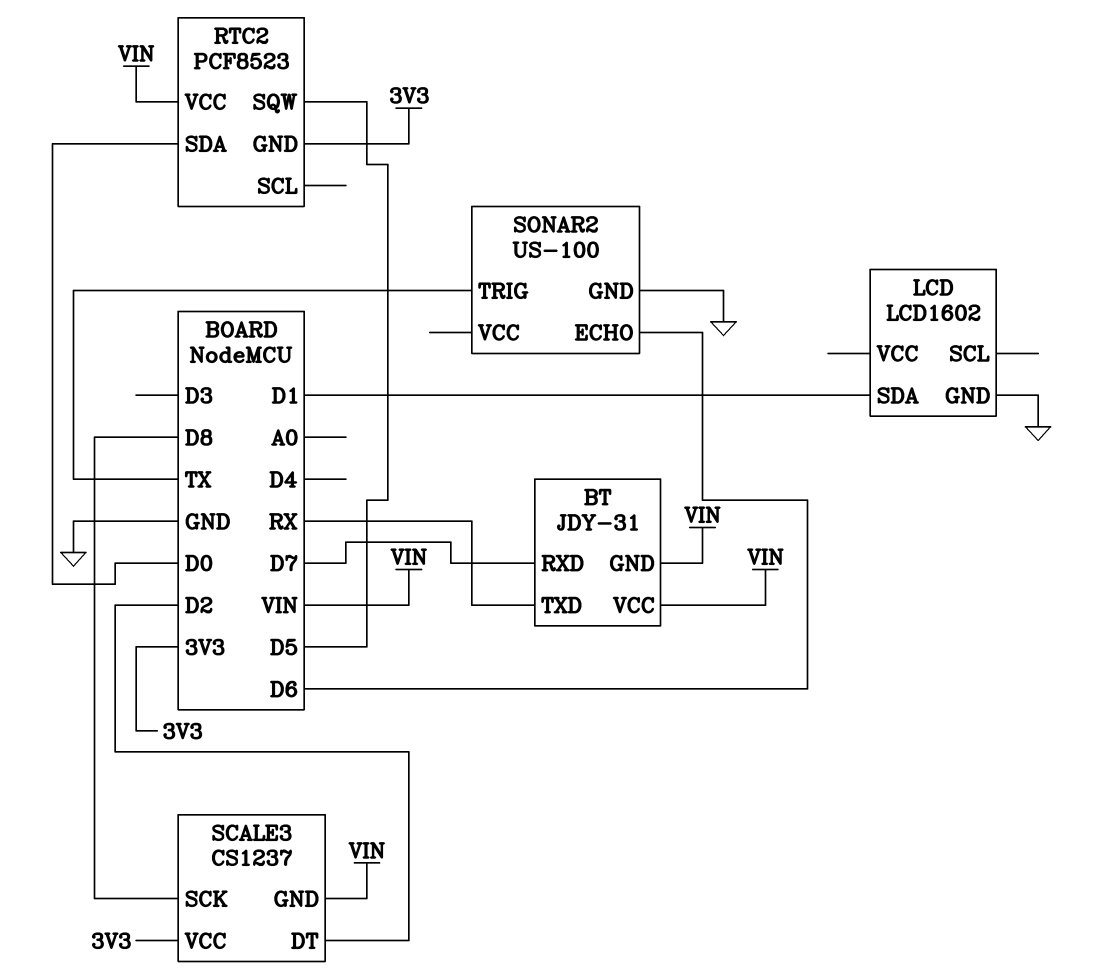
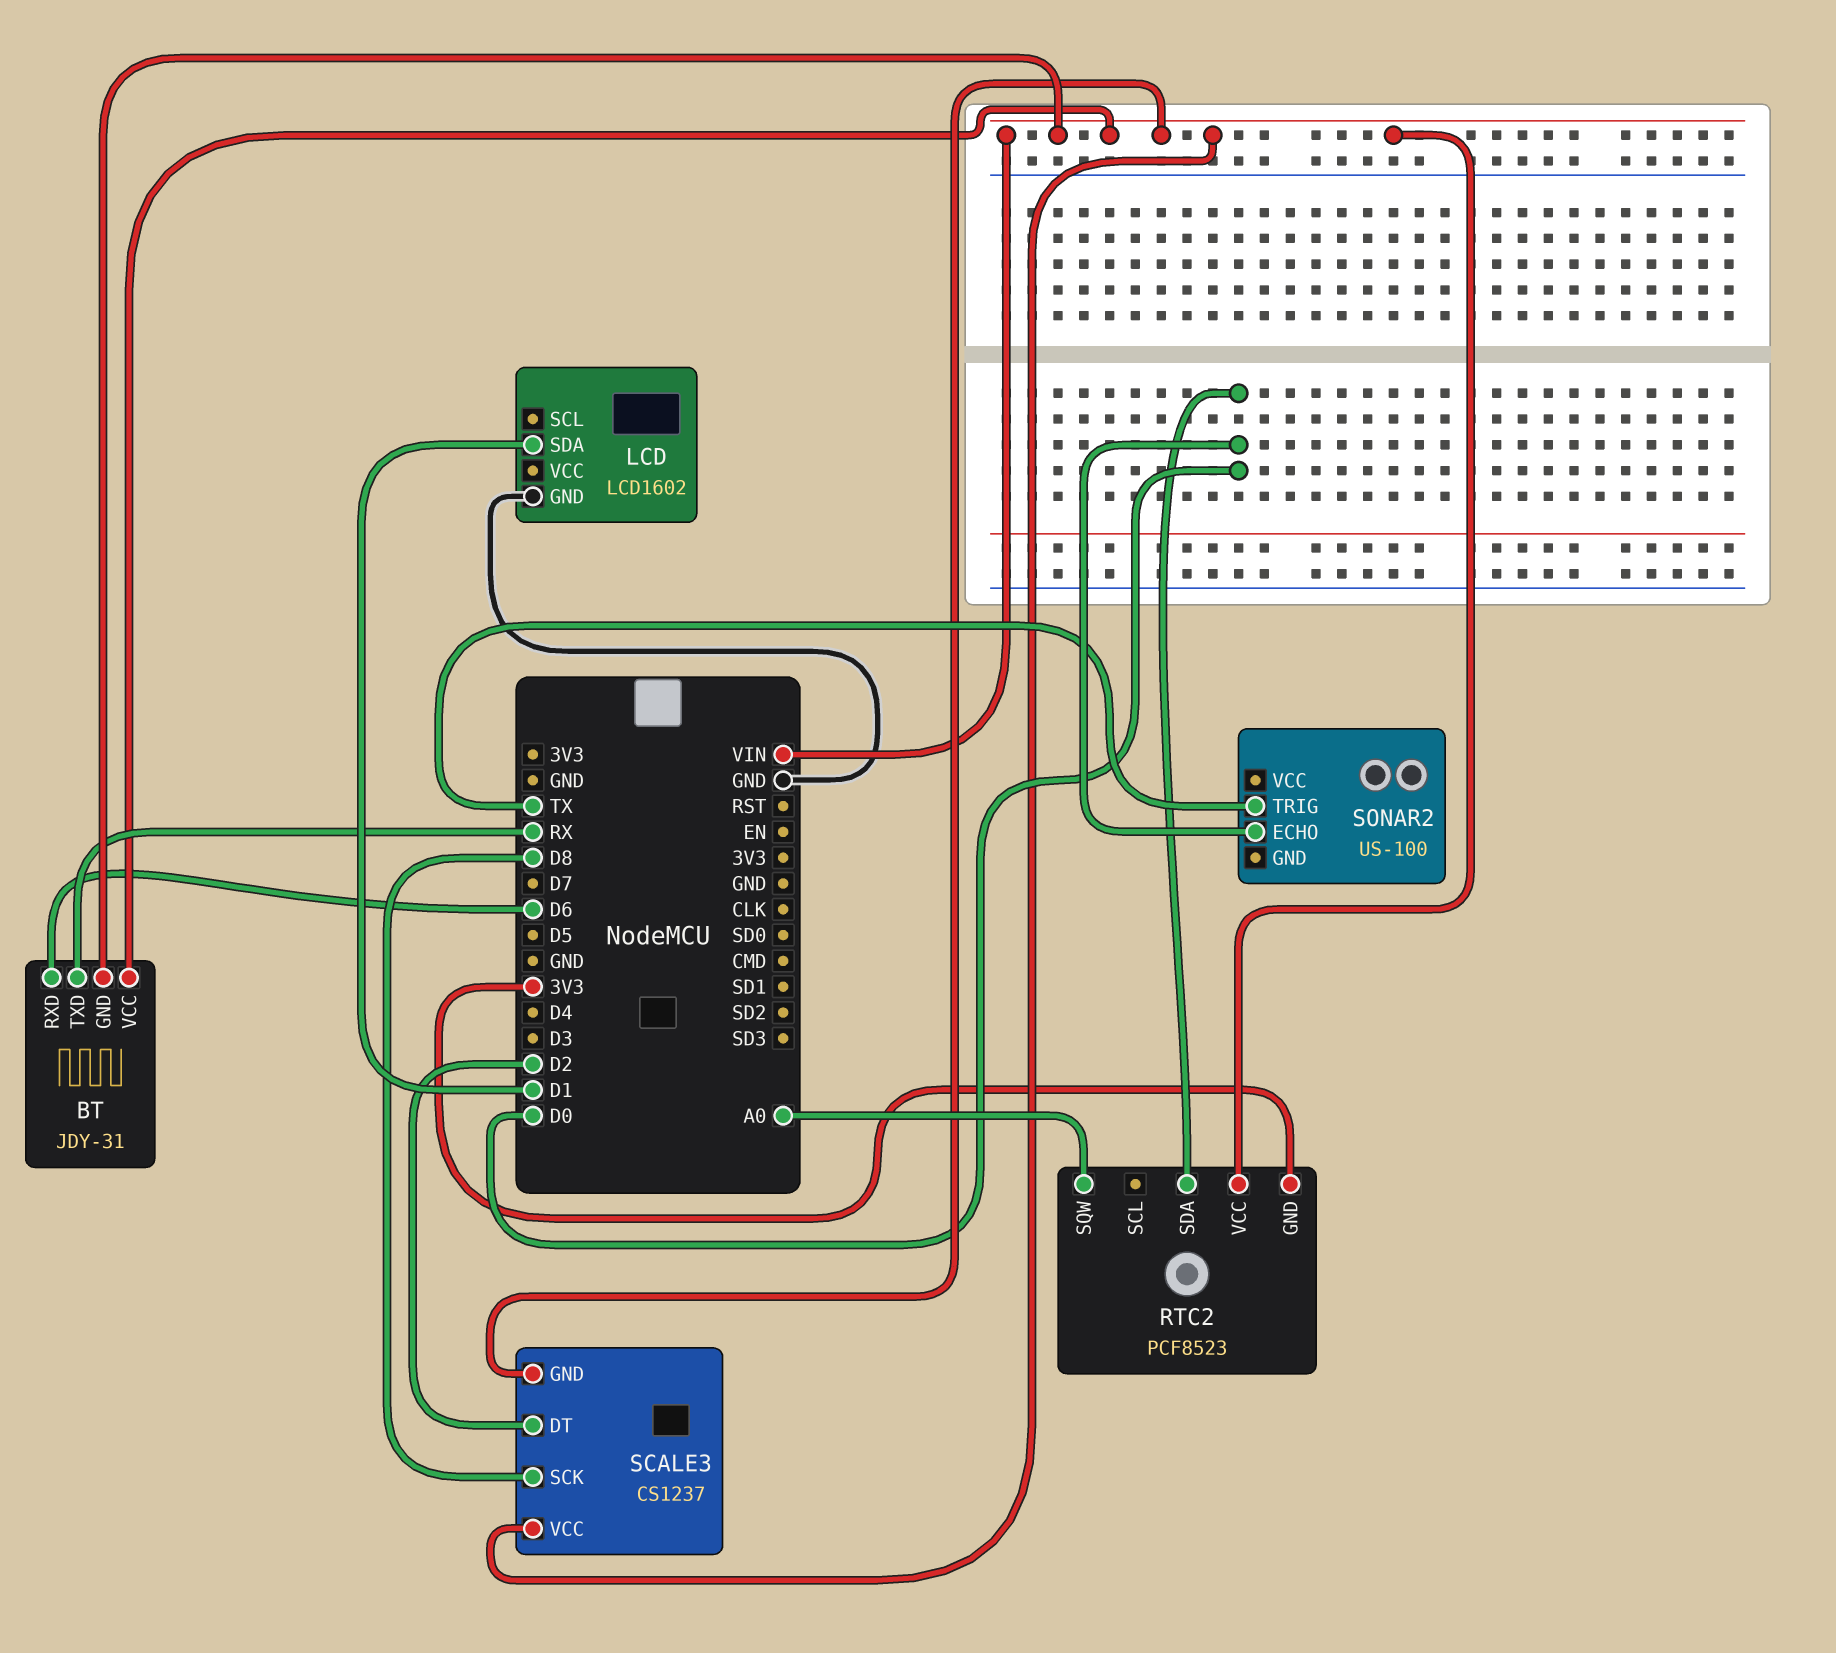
BT pin RXD: D7 -> D6
RTC2 pin SQW: D5 -> A0
SCALE3 pin VCC: 3V3 -> VIN
SONAR2 pin ECHO: D6 -> D0
SONAR2 pin GND: GND -> none

